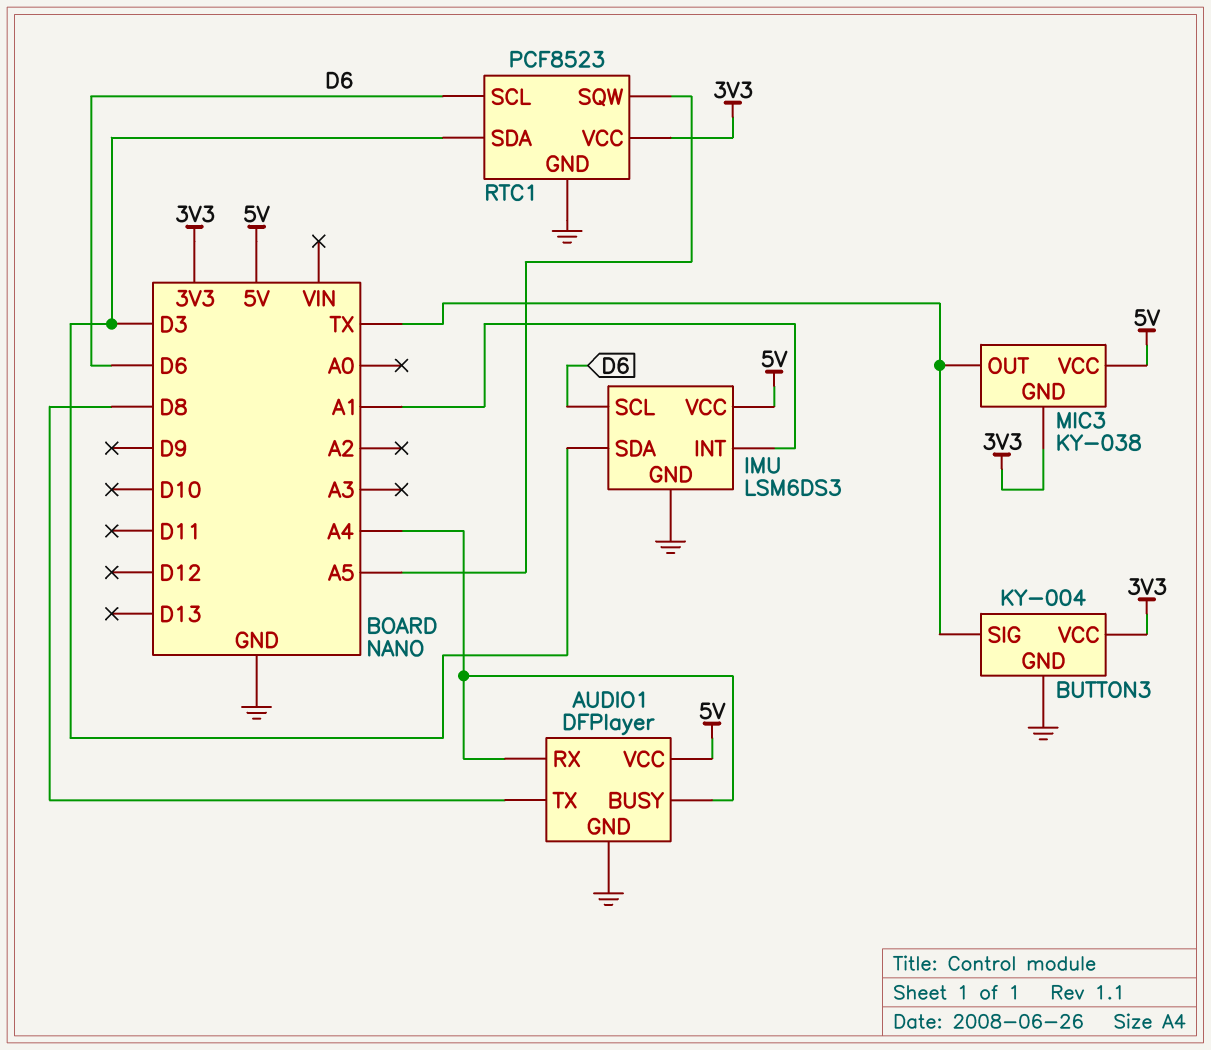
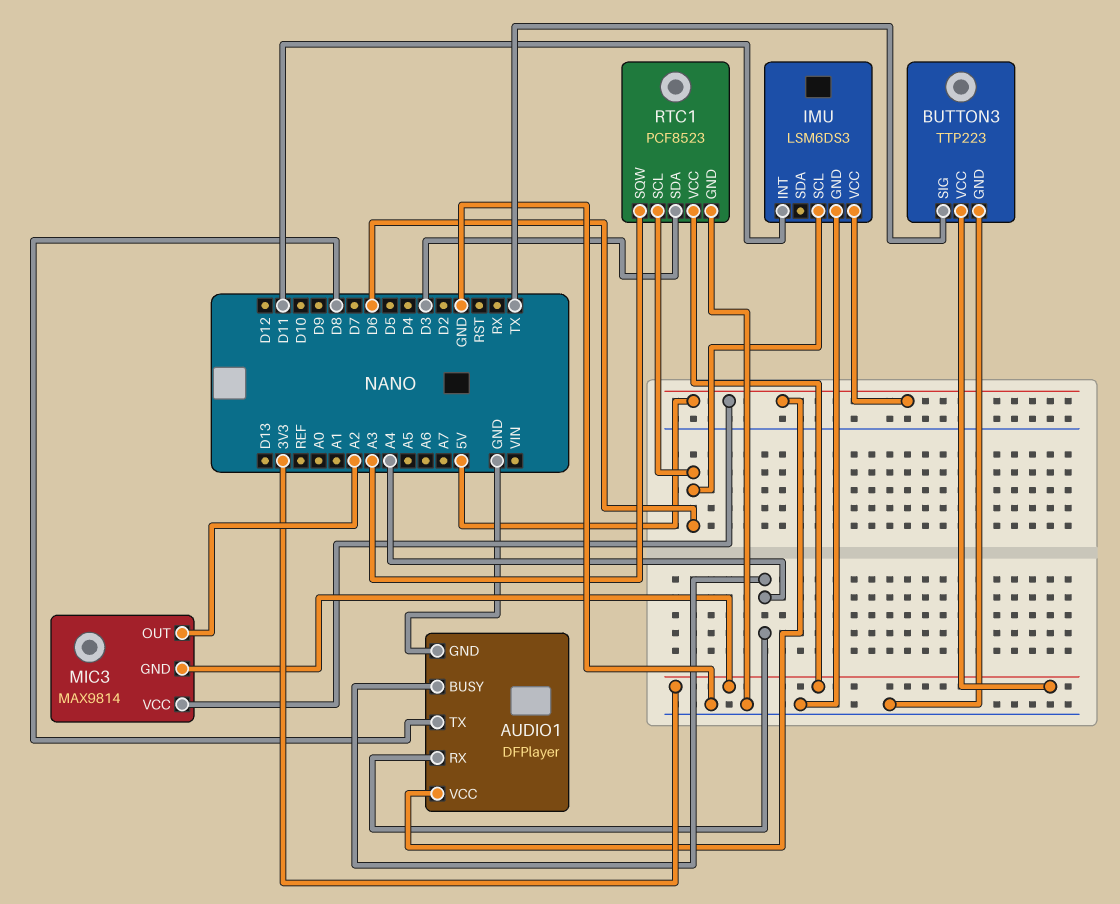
BUTTON3: KY-004 -> TTP223
IMU pin INT: A1 -> D11
IMU pin SDA: D3 -> none
MIC3: KY-038 -> MAX9814
MIC3 pin OUT: TX -> A2
RTC1 pin SQW: A5 -> A3

